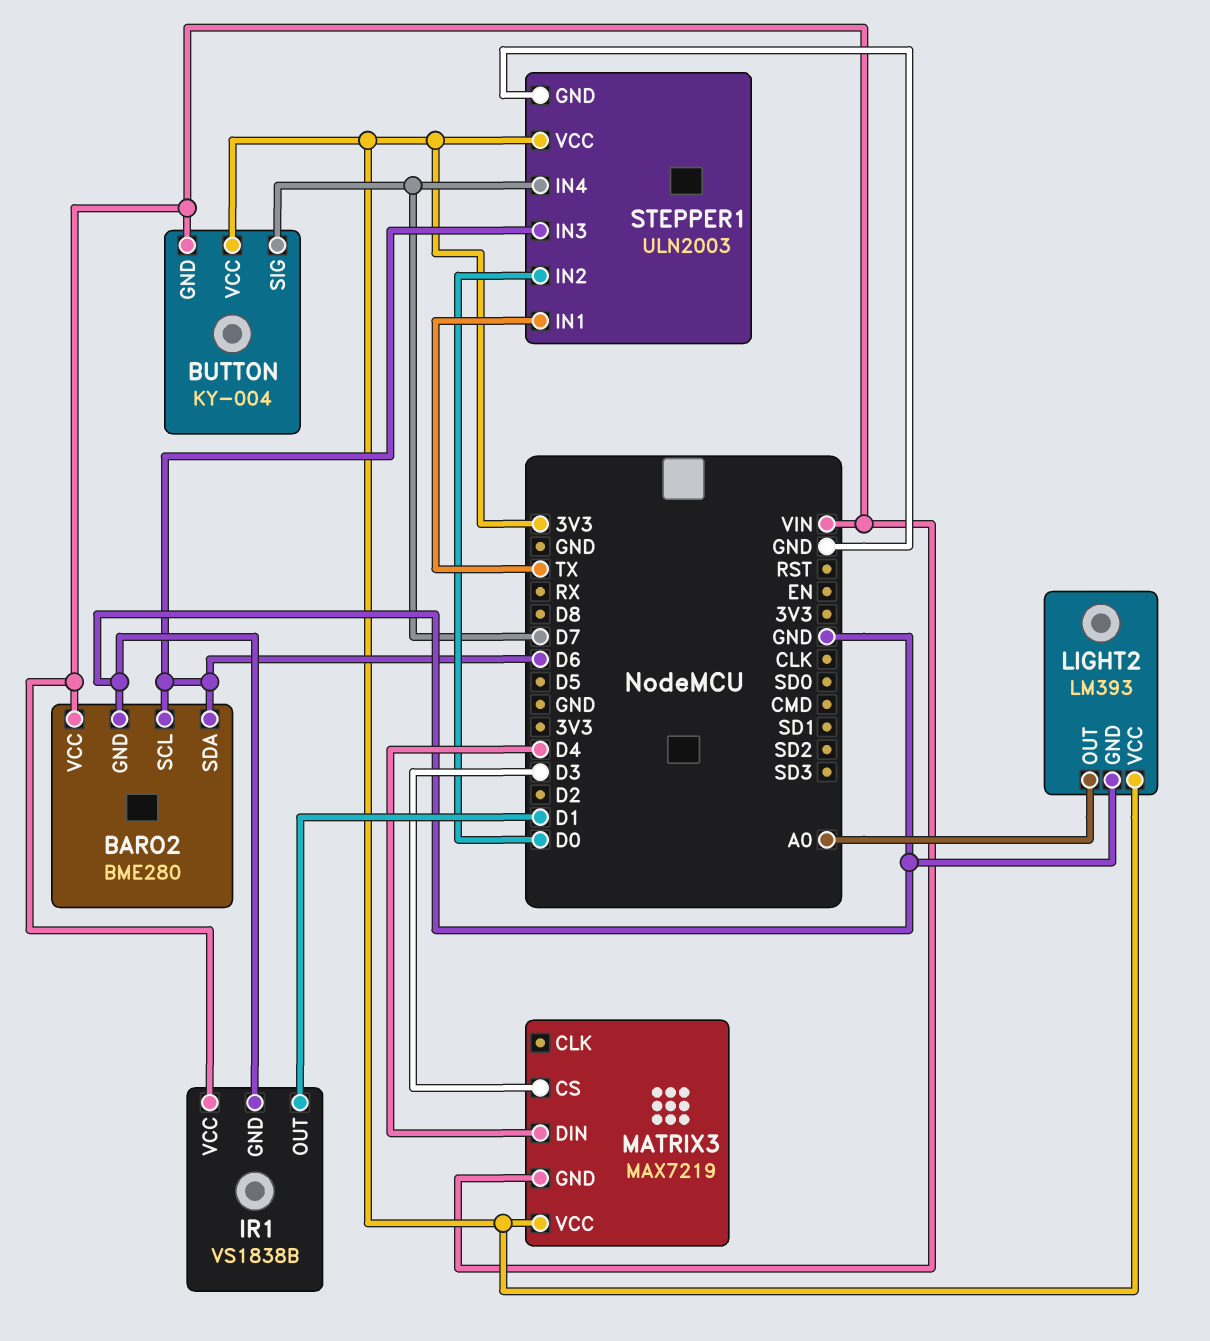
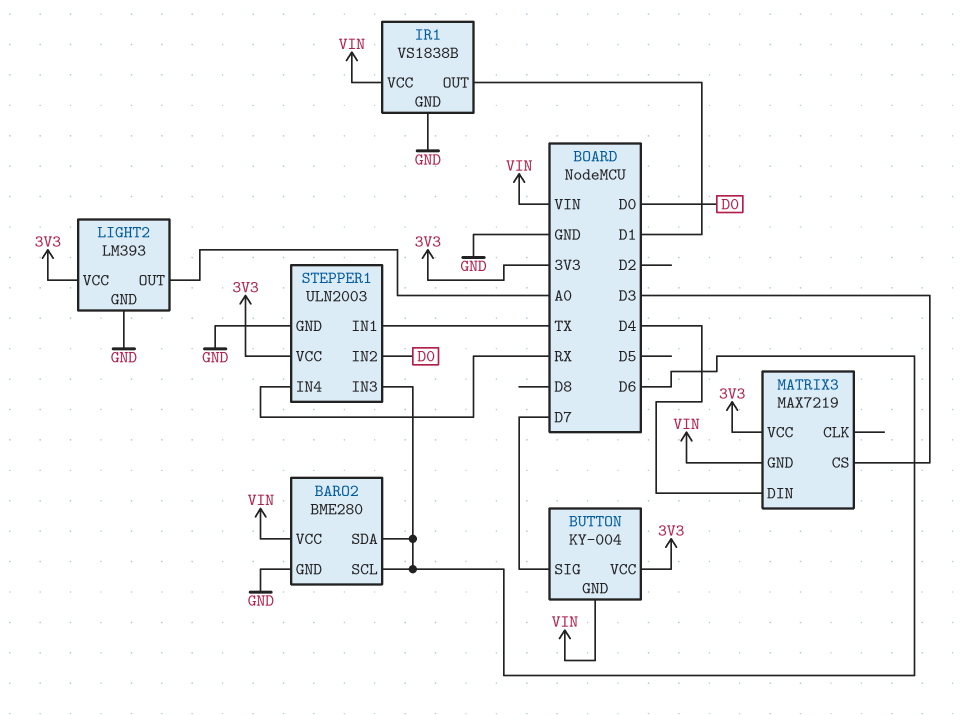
STEPPER1 pin IN4: D7 -> RX

